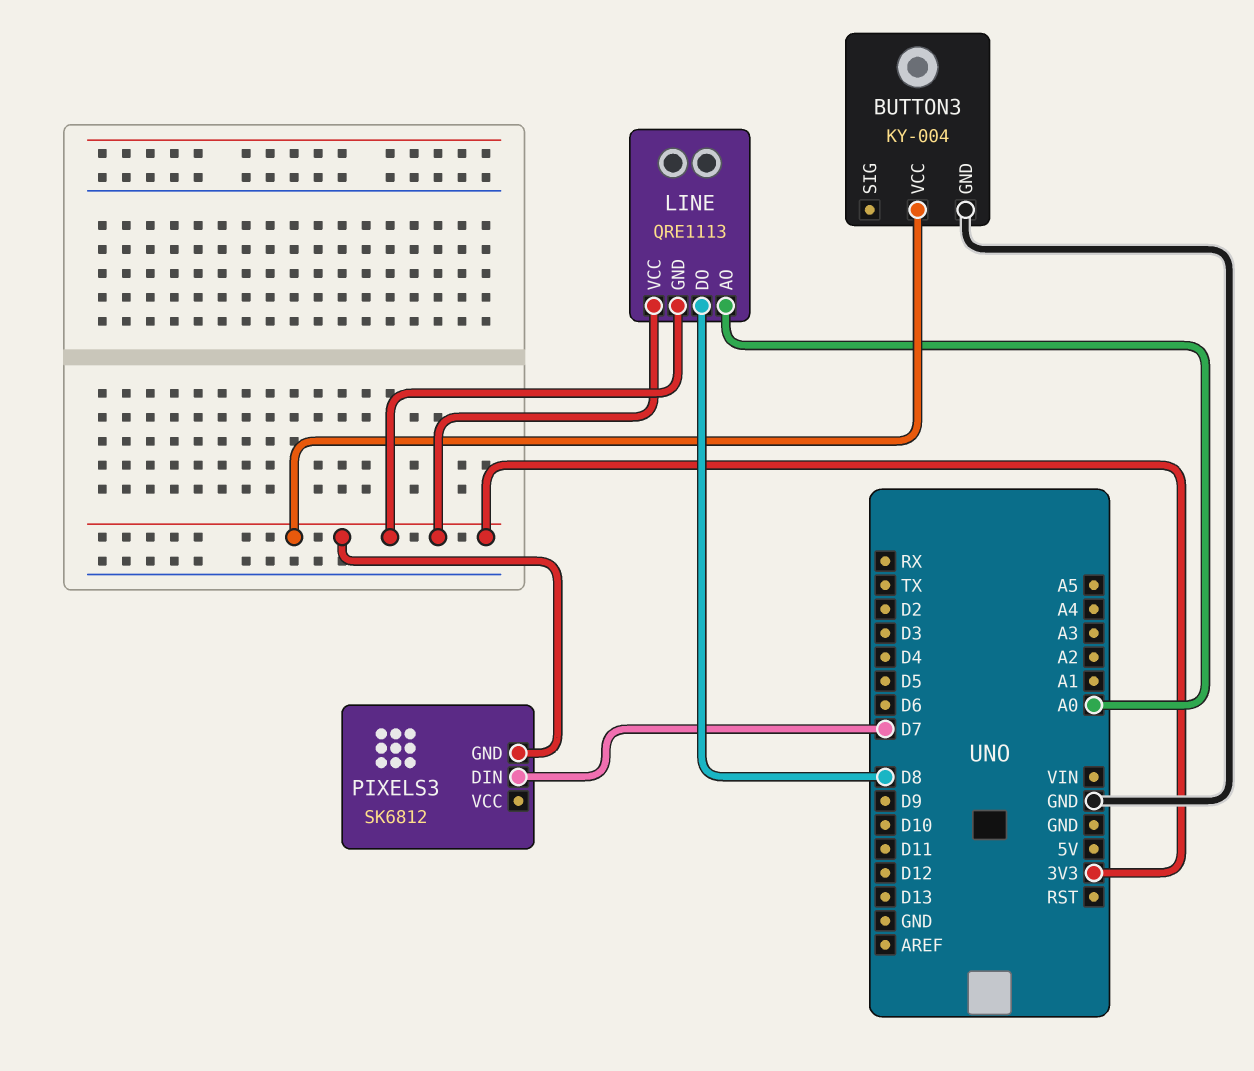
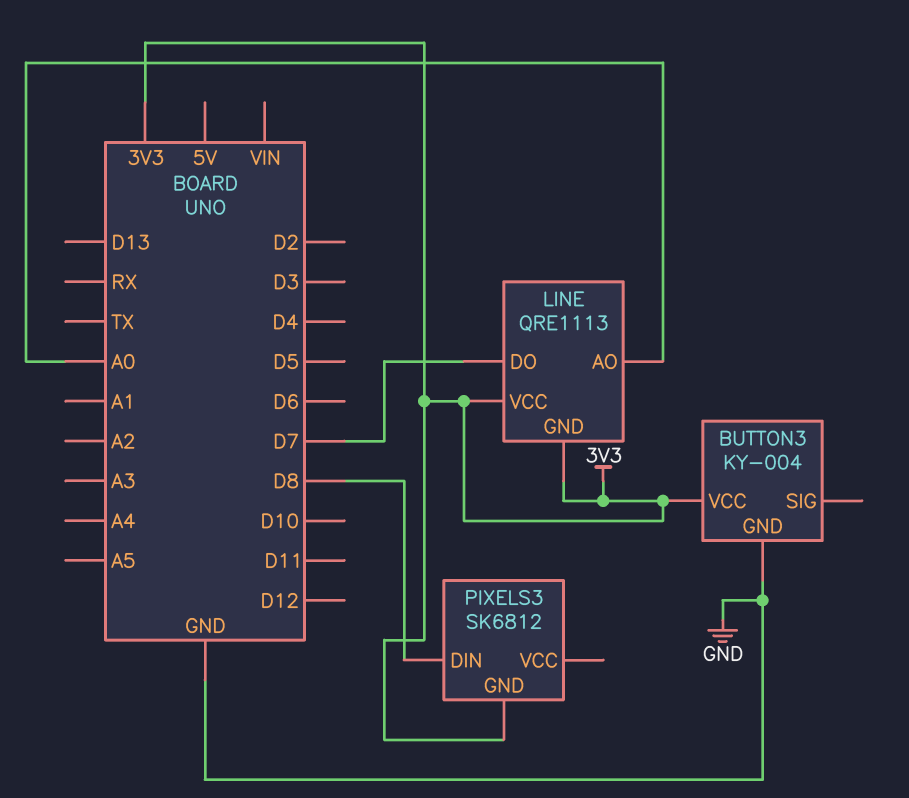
LINE pin DO: D8 -> D7
PIXELS3 pin DIN: D7 -> D8

